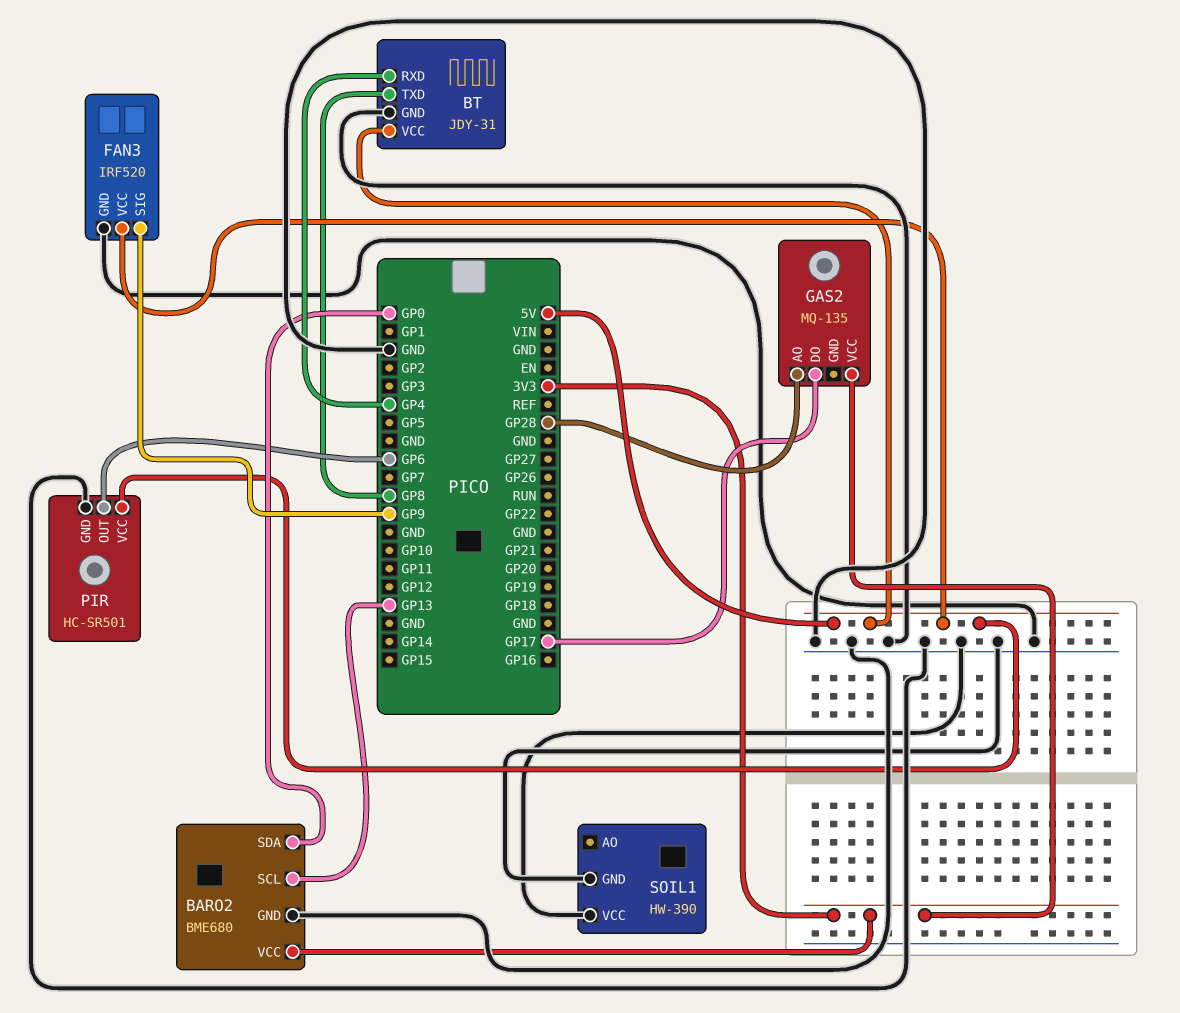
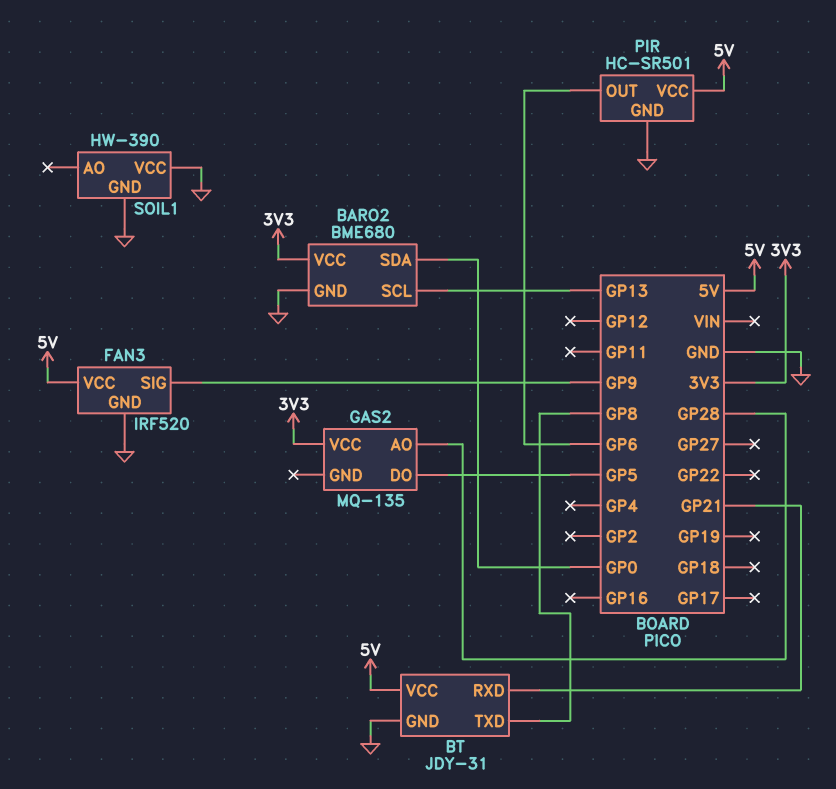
BT pin RXD: GP4 -> GP21
GAS2 pin DO: GP17 -> GP5

